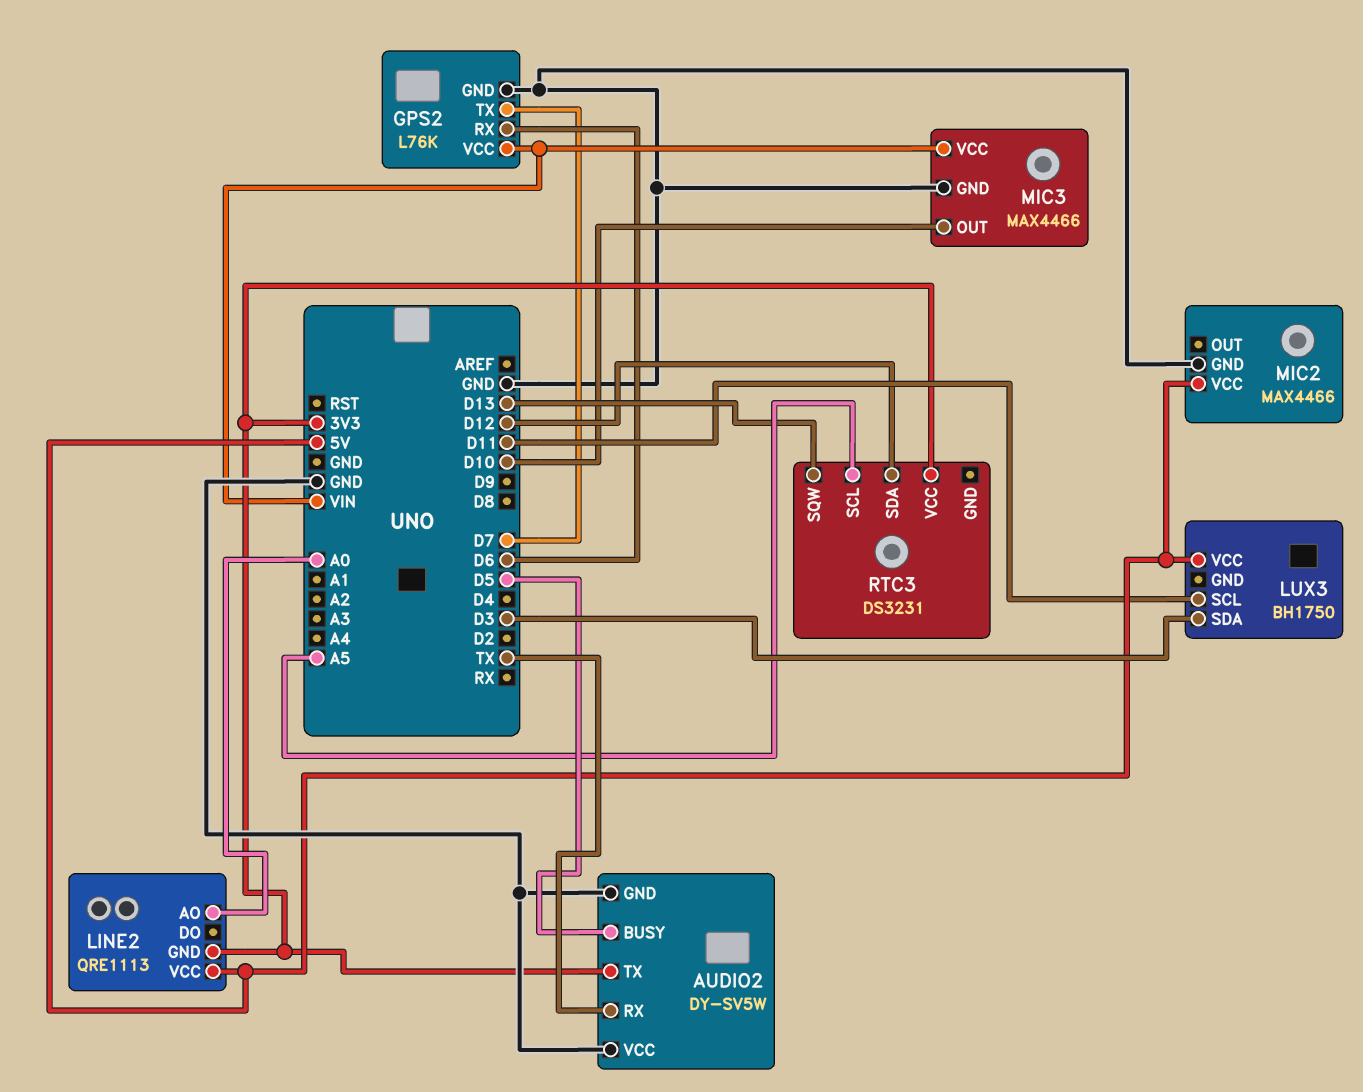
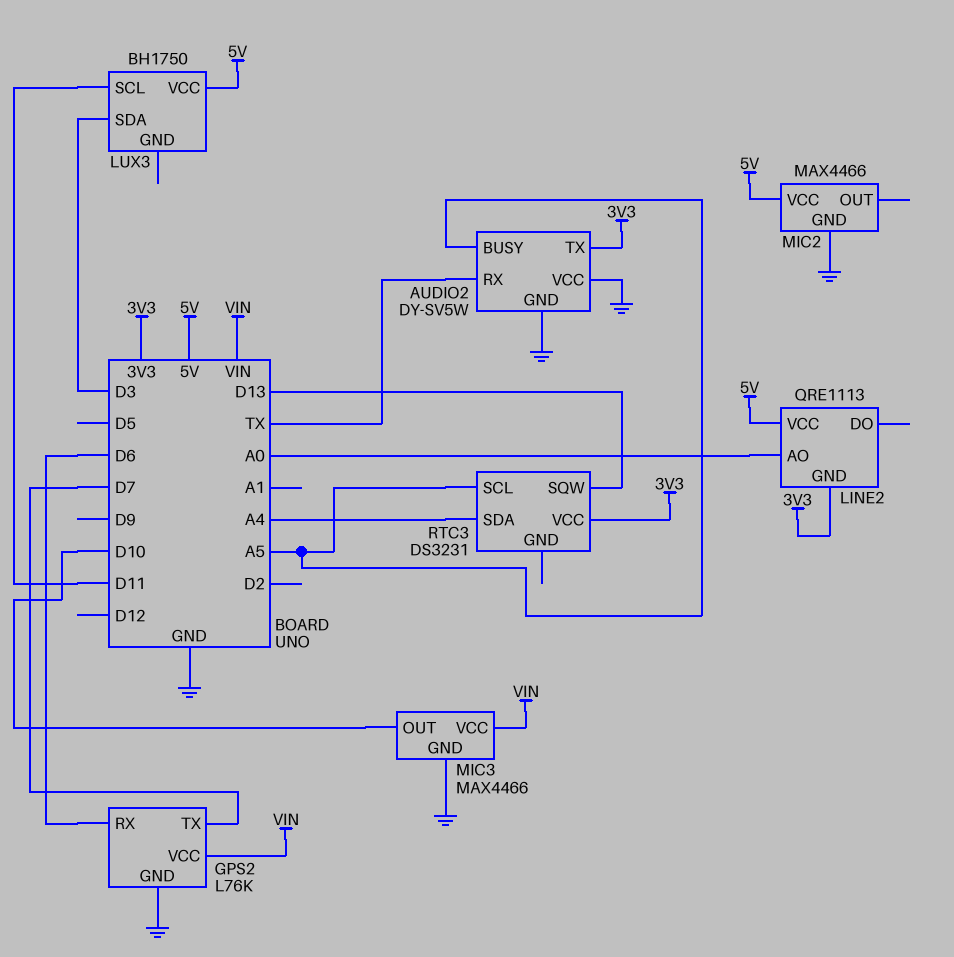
AUDIO2 pin BUSY: D5 -> A5
RTC3 pin SDA: D12 -> A4

